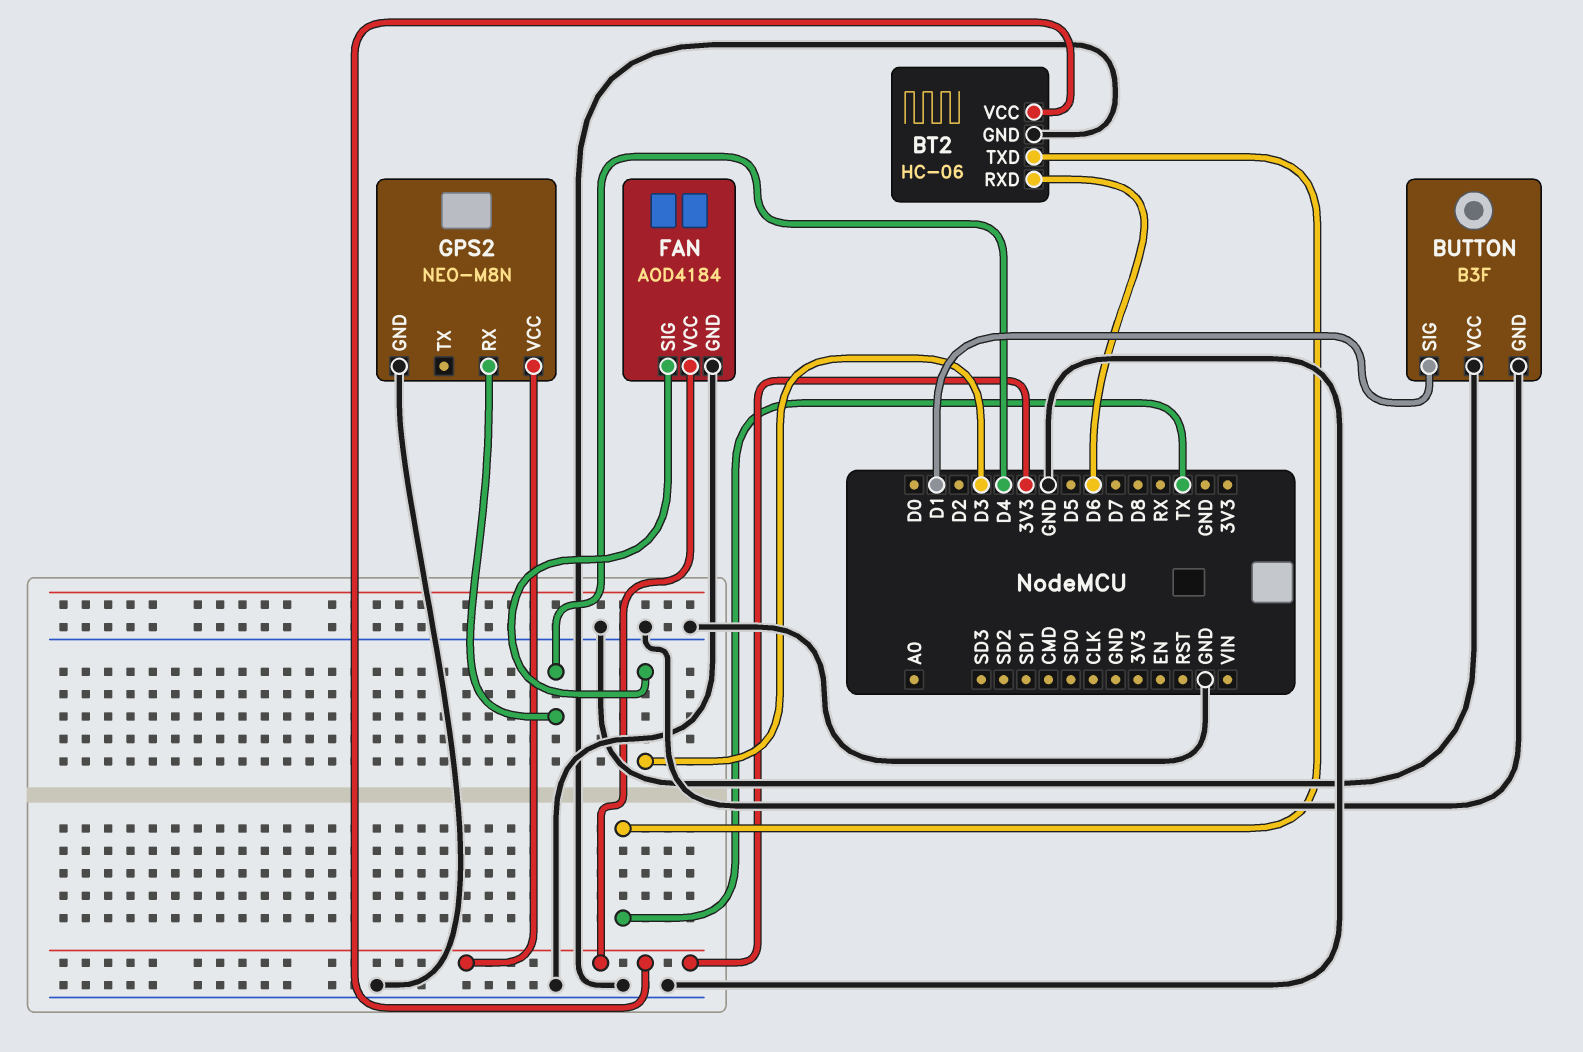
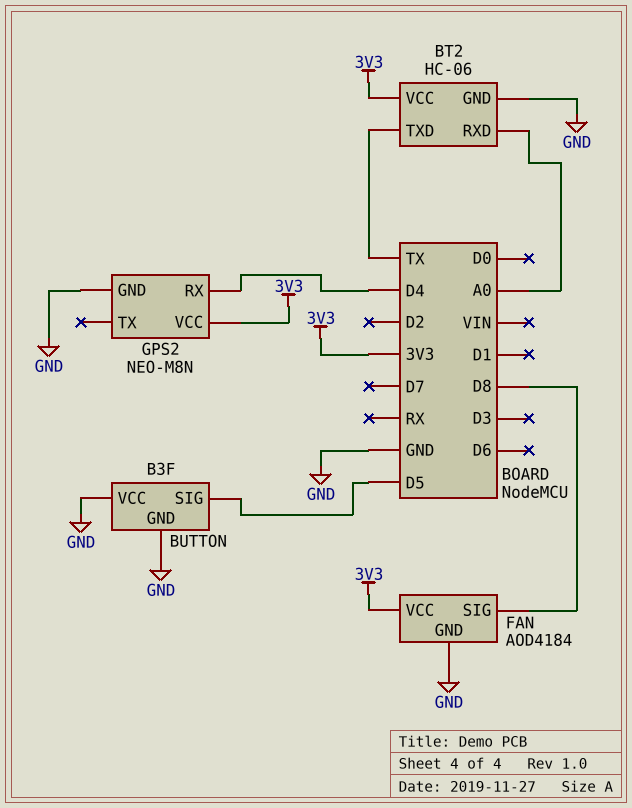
BT2 pin RXD: D6 -> A0
BUTTON pin SIG: D1 -> D5
FAN pin SIG: D3 -> D8

